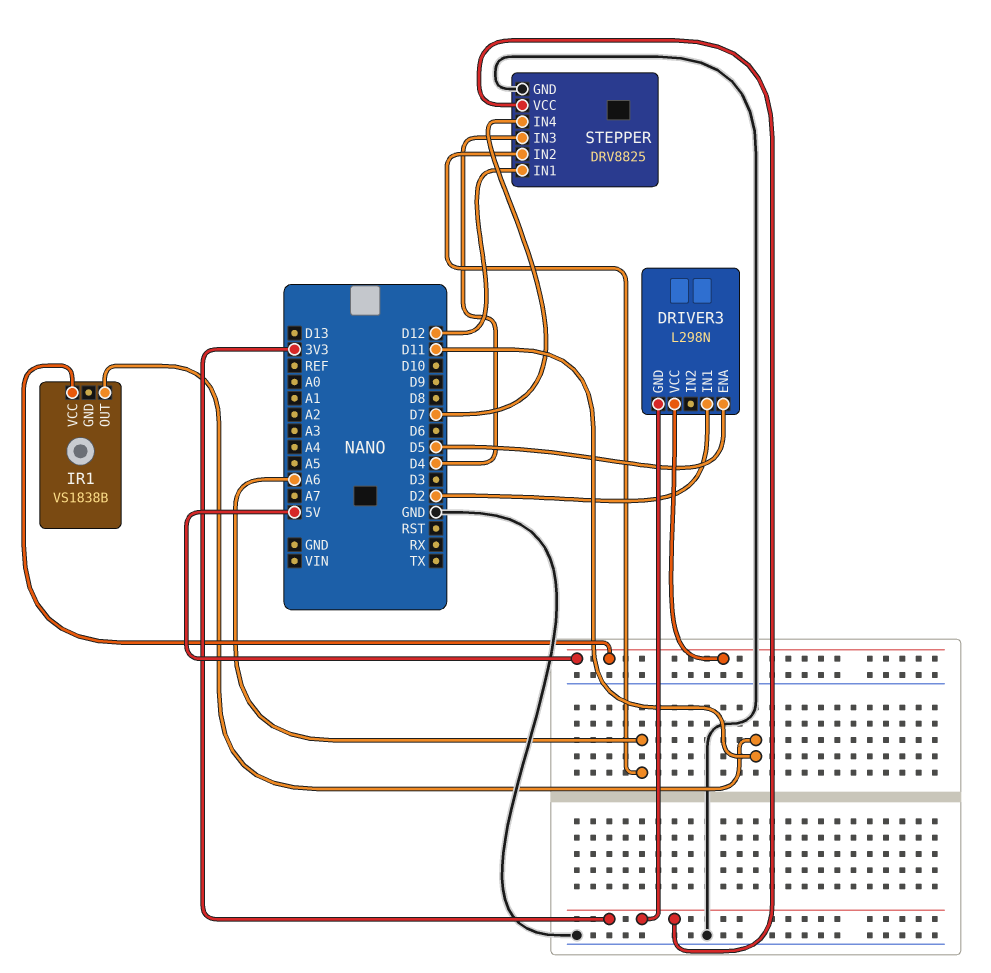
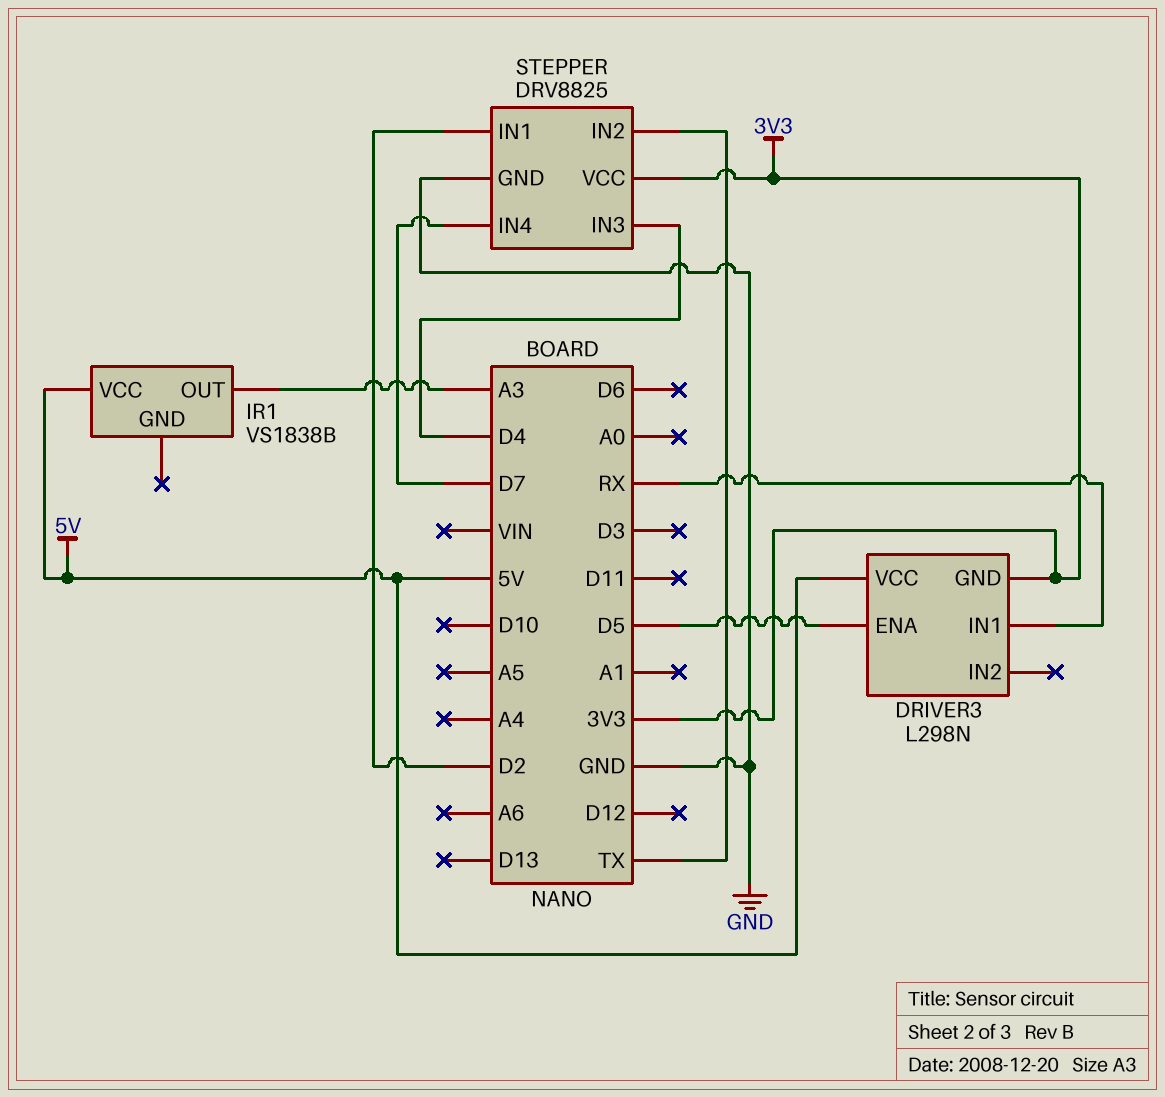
DRIVER3 pin IN1: D2 -> RX
IR1 pin OUT: D11 -> A3
STEPPER pin IN1: D12 -> D2
STEPPER pin IN2: A6 -> TX

